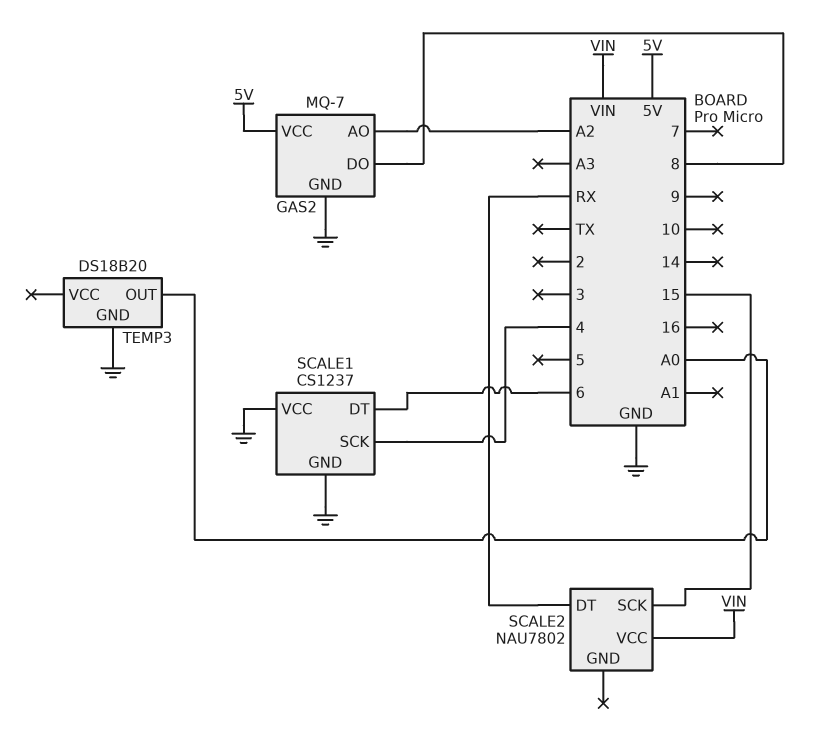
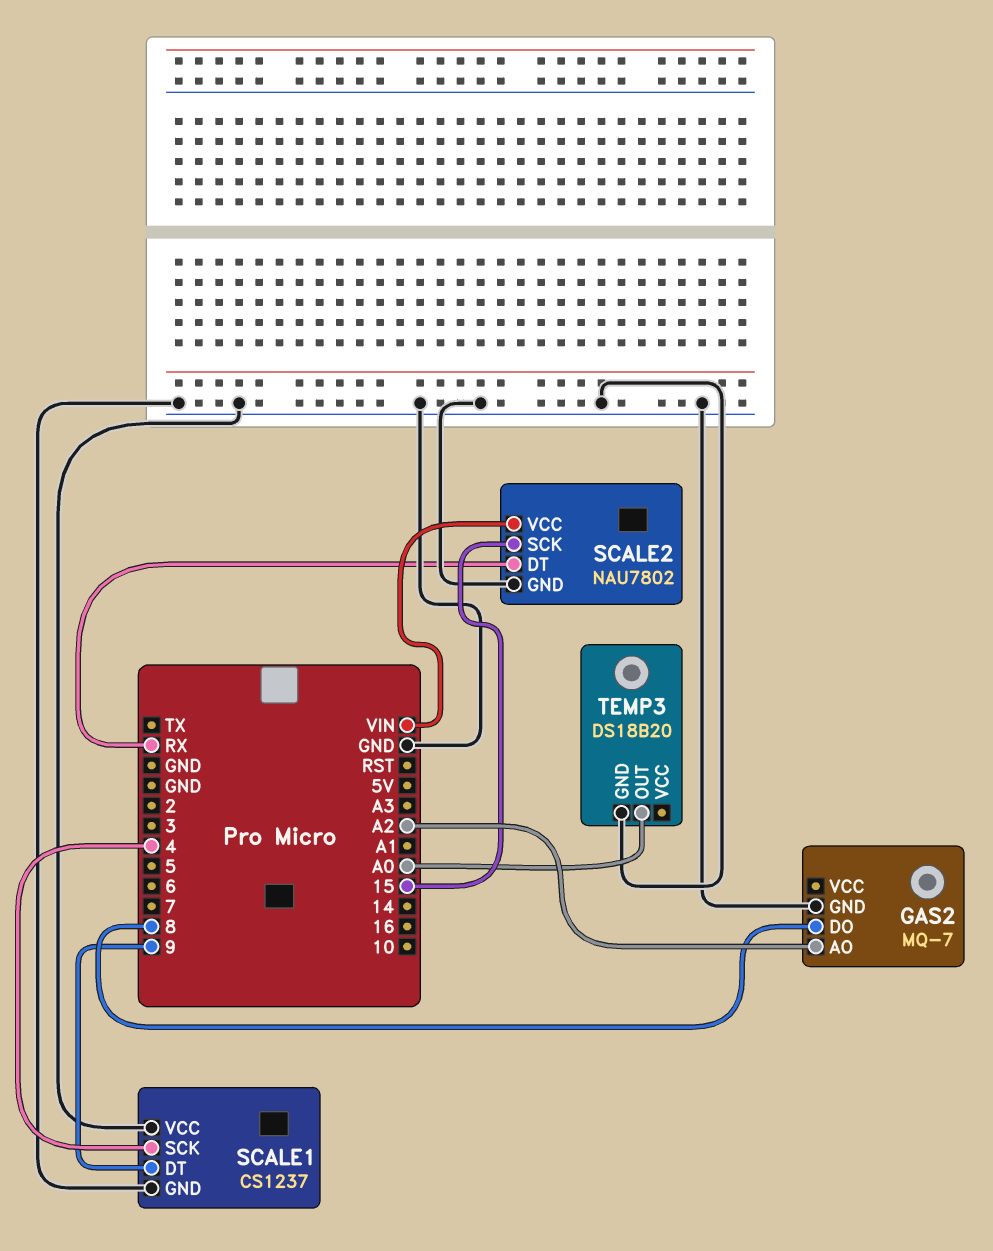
GAS2 pin VCC: 5V -> none
SCALE1 pin DT: 6 -> 9
SCALE2 pin GND: none -> GND

